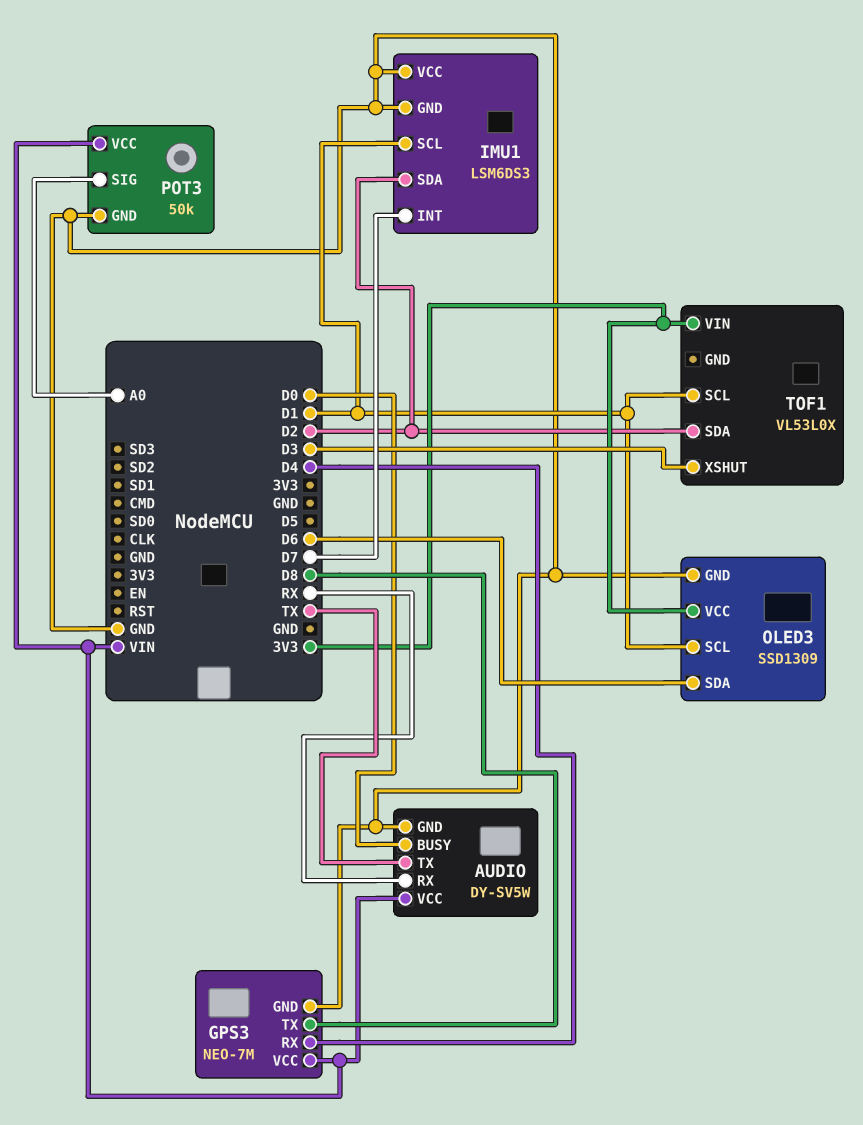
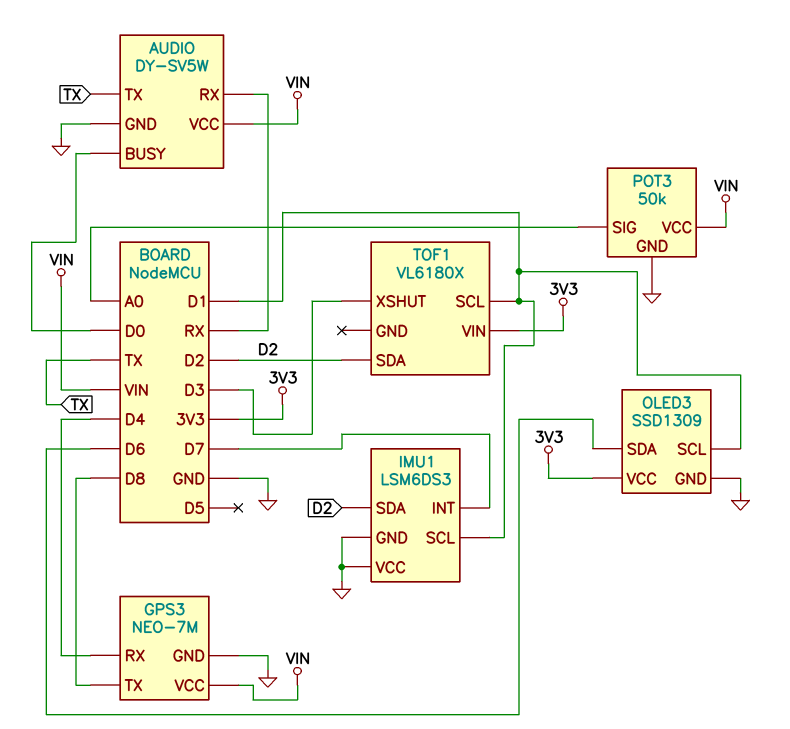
TOF1: VL53L0X -> VL6180X

